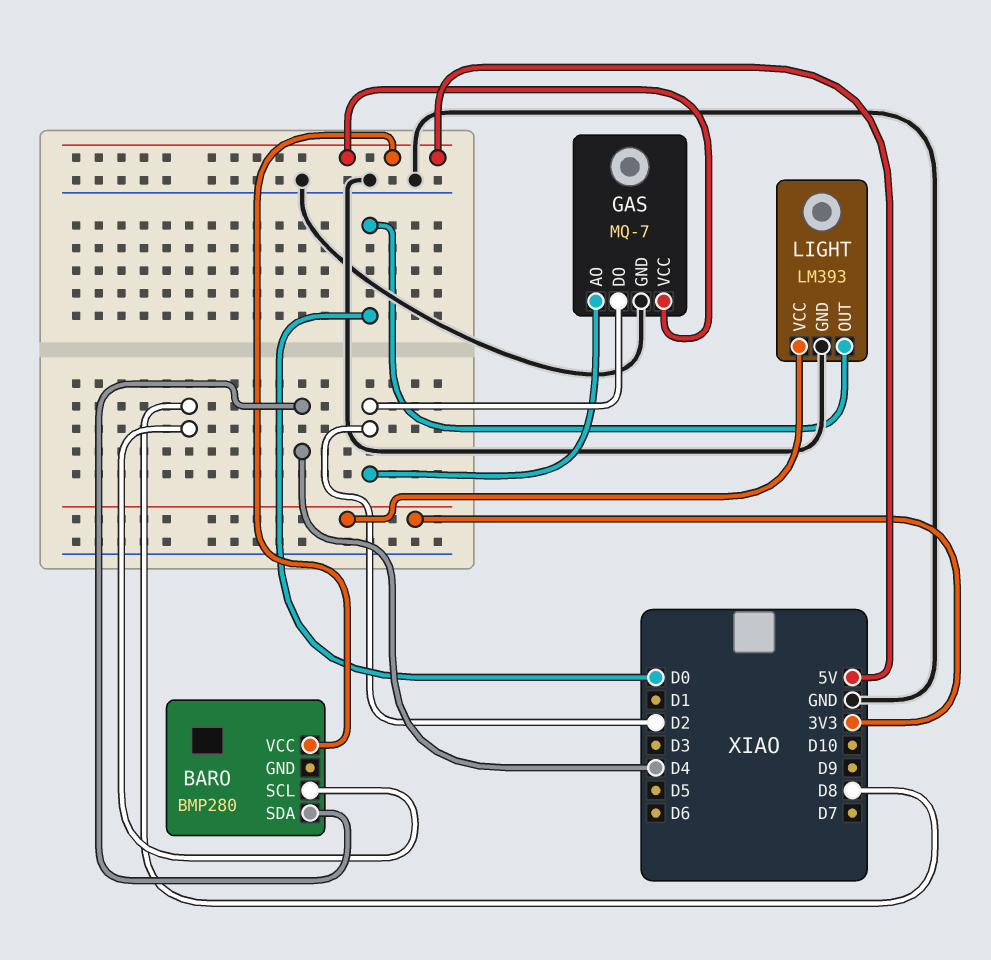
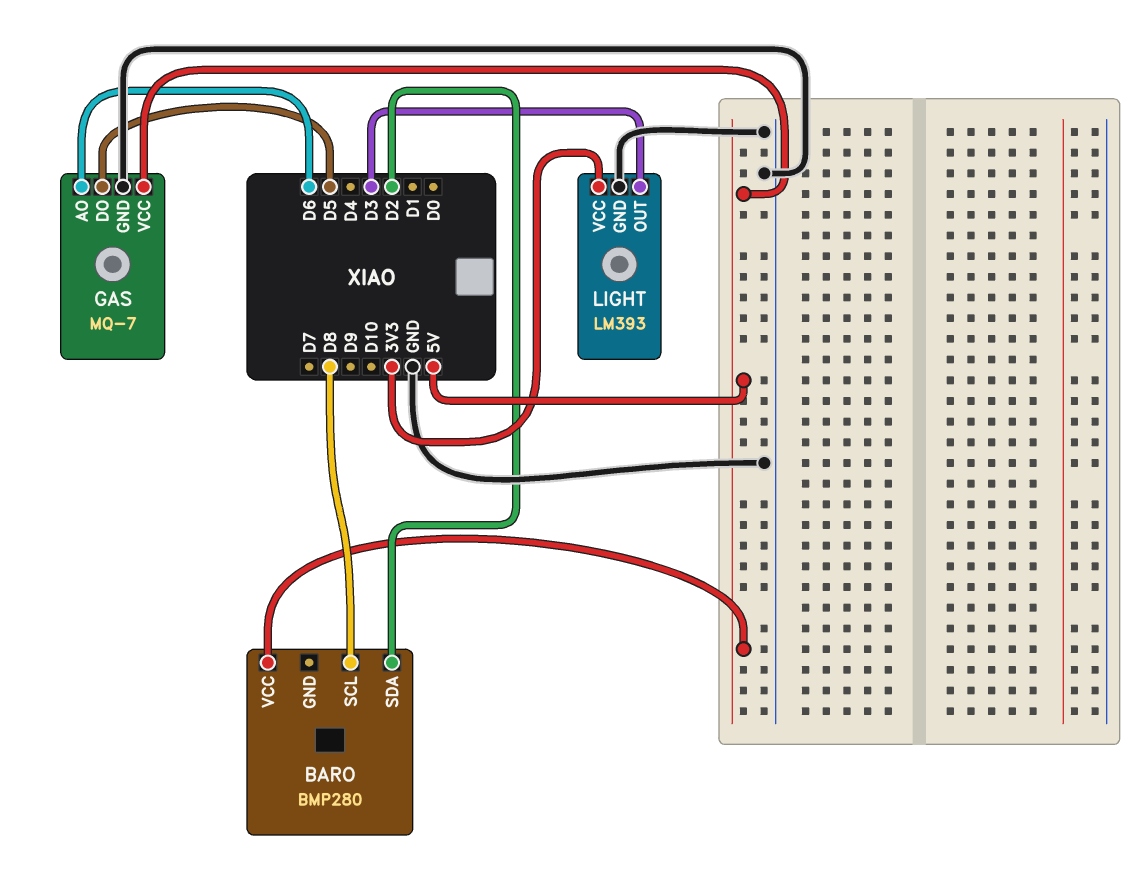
BARO pin SDA: D4 -> D2
GAS pin AO: D2 -> D6
GAS pin DO: D2 -> D5
LIGHT pin OUT: D0 -> D3

